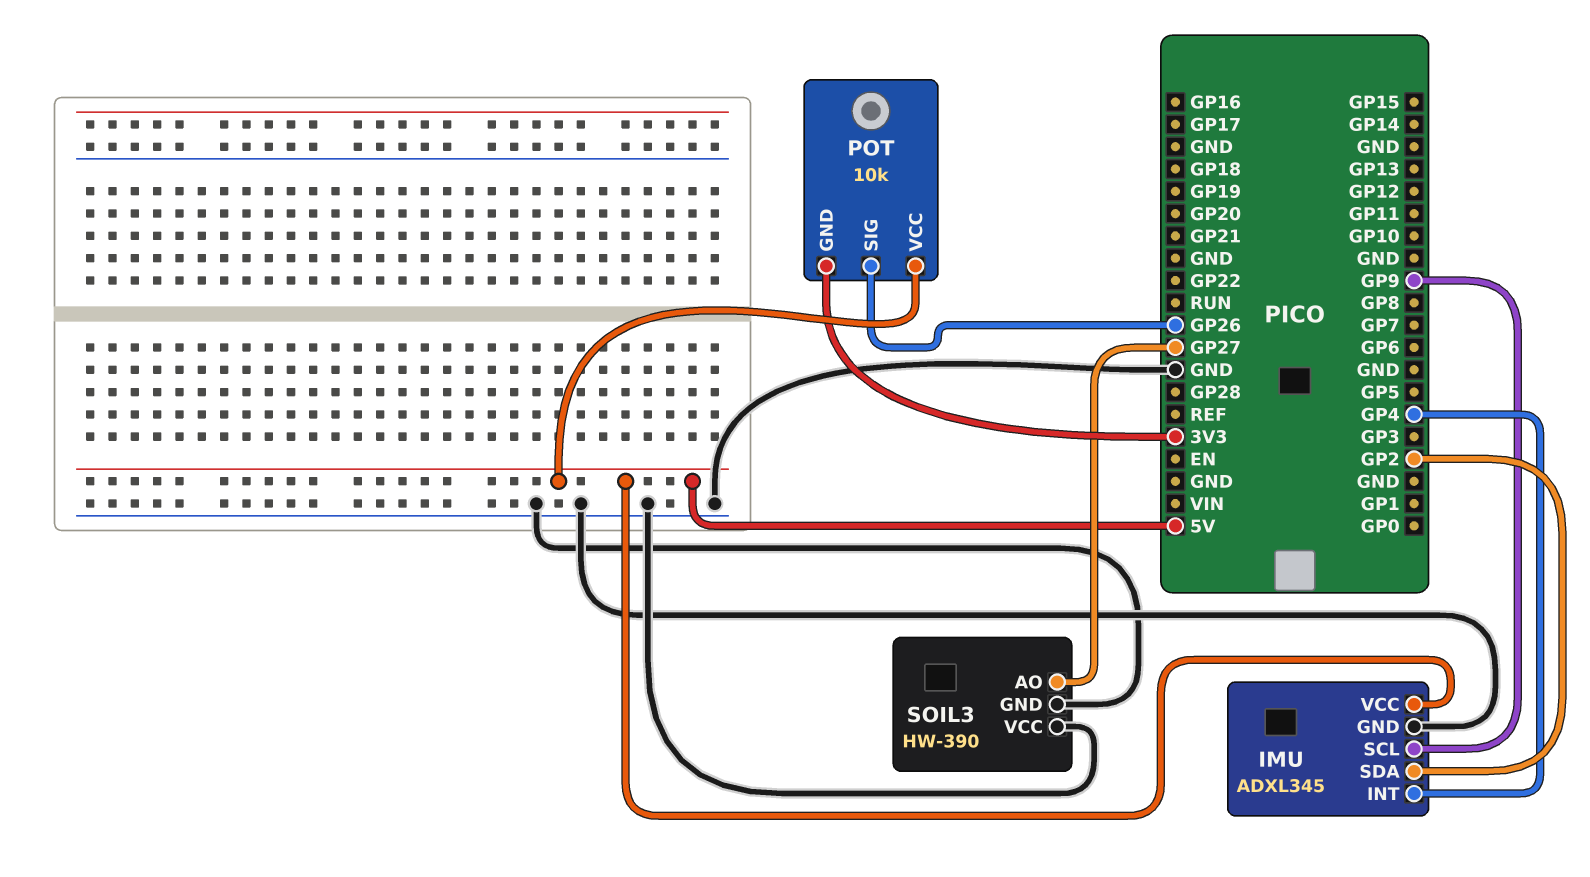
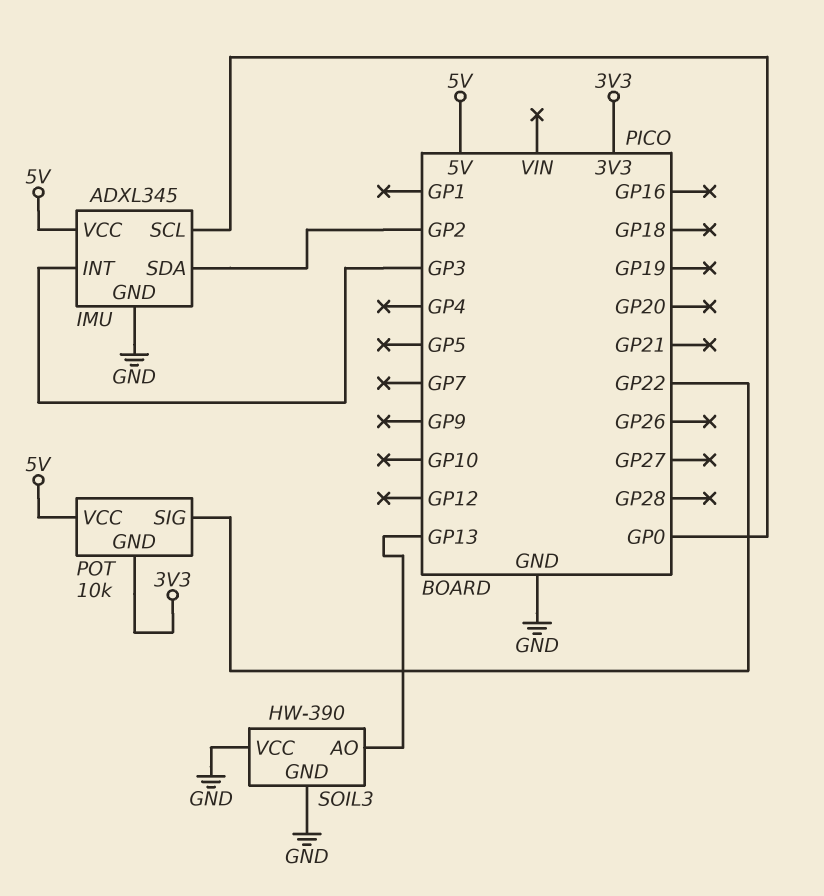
IMU pin INT: GP4 -> GP3
IMU pin SCL: GP9 -> GP0
POT pin SIG: GP26 -> GP22
SOIL3 pin AO: GP27 -> GP13

